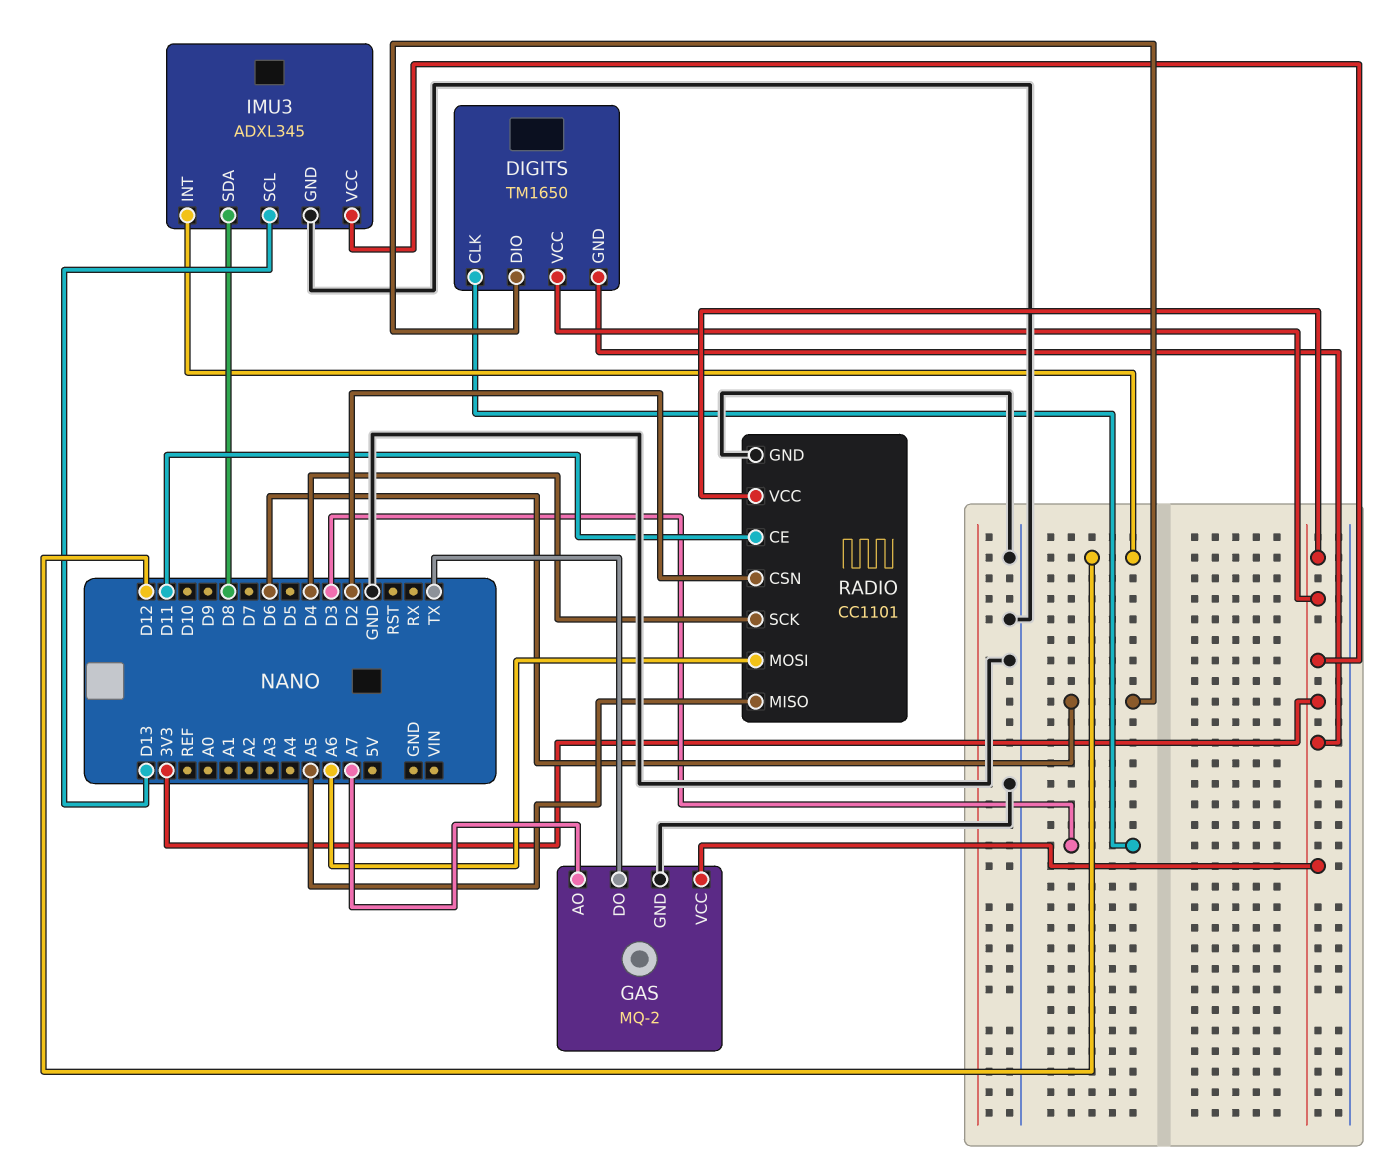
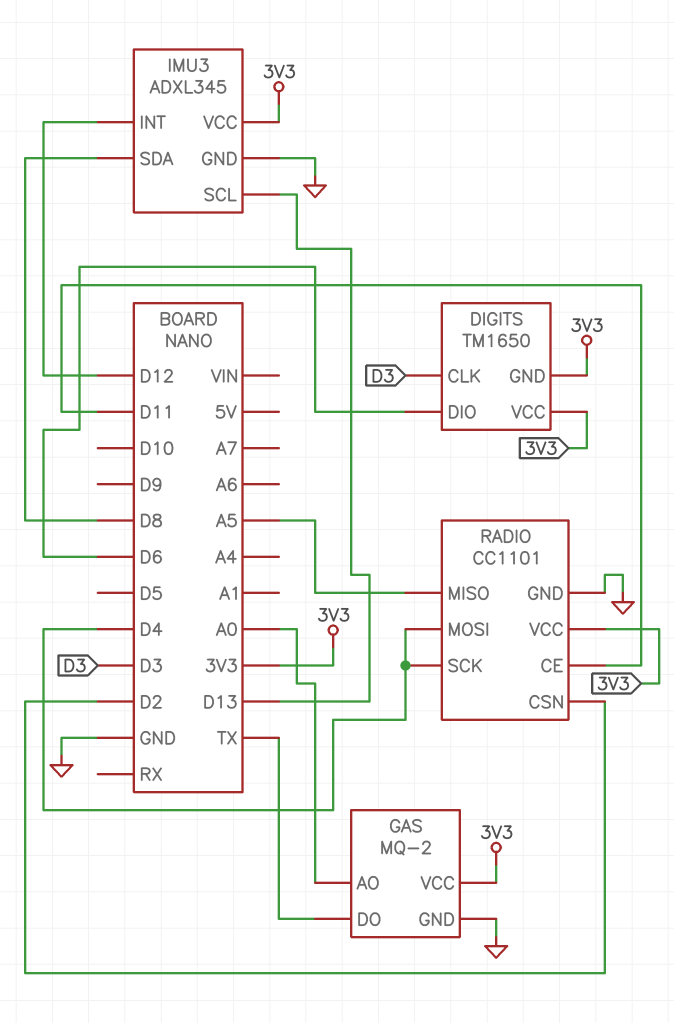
GAS pin AO: A7 -> A0
RADIO pin MOSI: A6 -> D4

